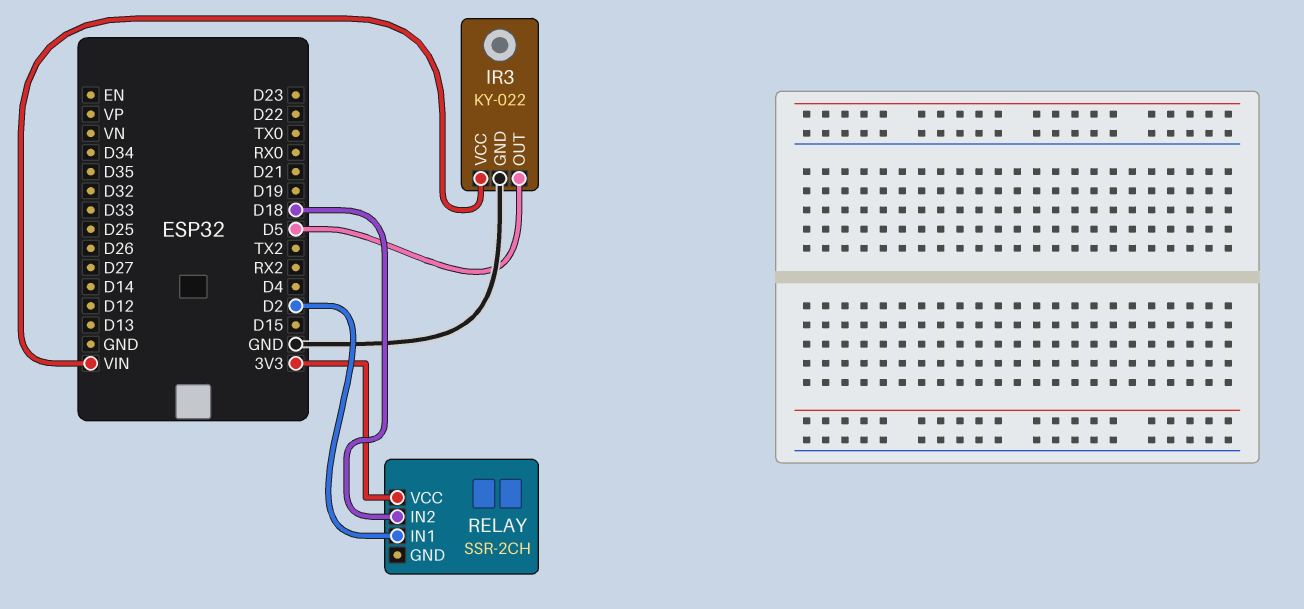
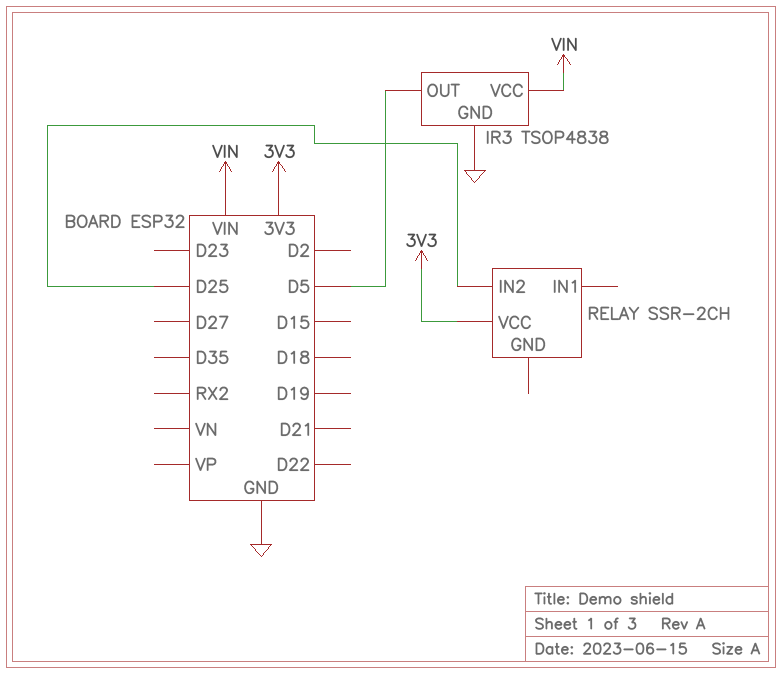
IR3: KY-022 -> TSOP4838
RELAY pin IN1: D2 -> none
RELAY pin IN2: D18 -> D25

